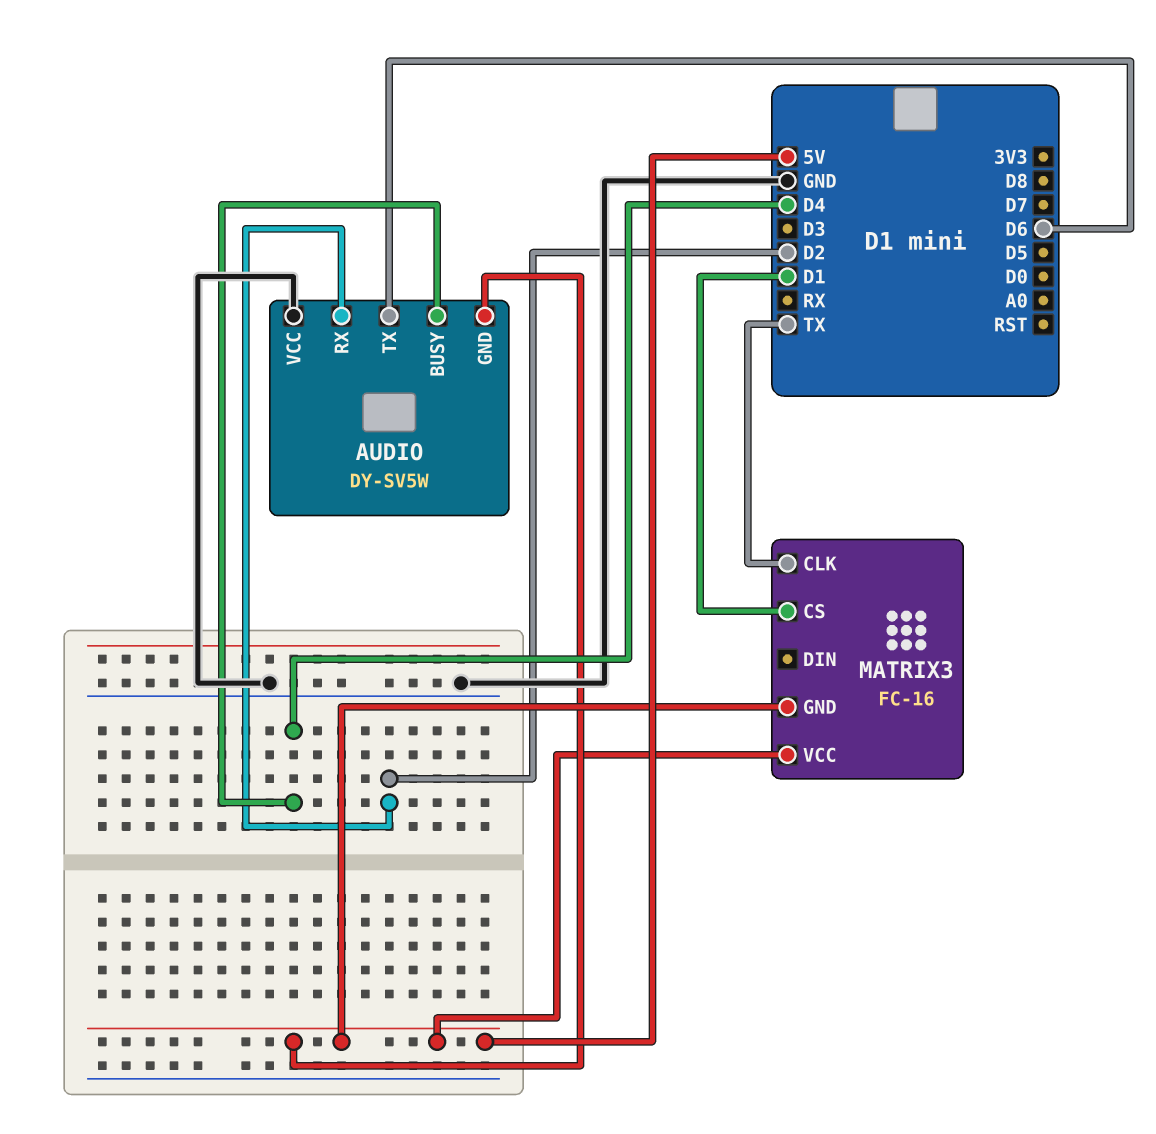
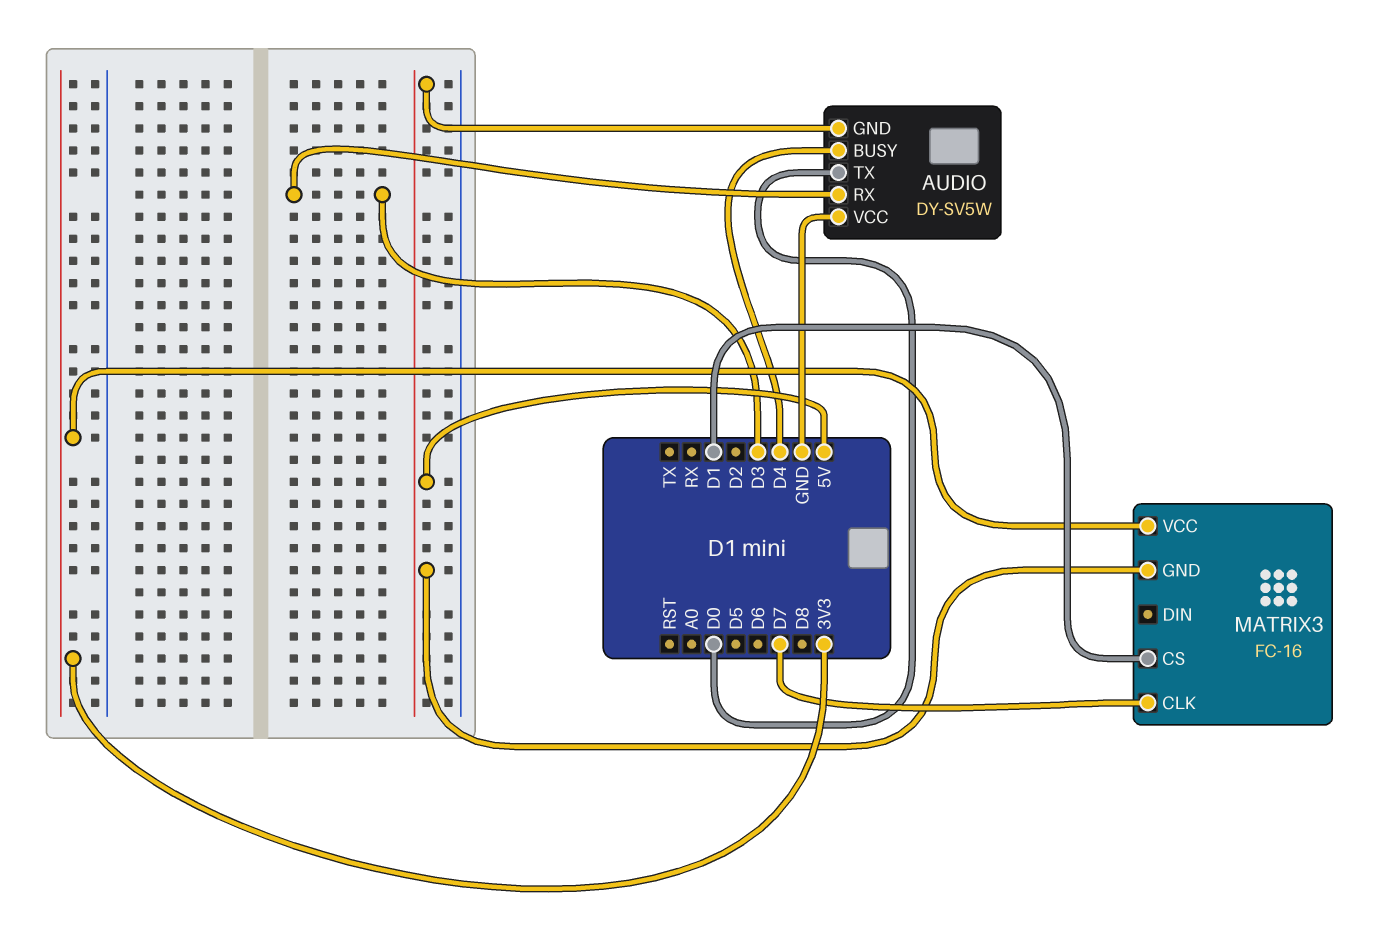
AUDIO pin RX: D2 -> D3
AUDIO pin TX: D6 -> D0
MATRIX3 pin CLK: TX -> D7
MATRIX3 pin VCC: 5V -> 3V3

